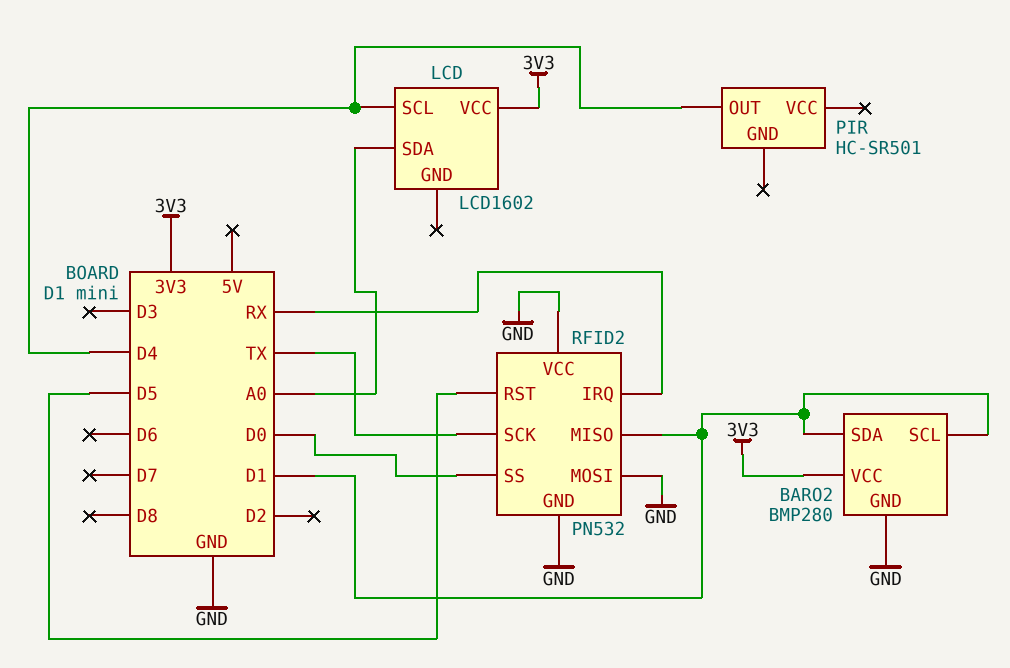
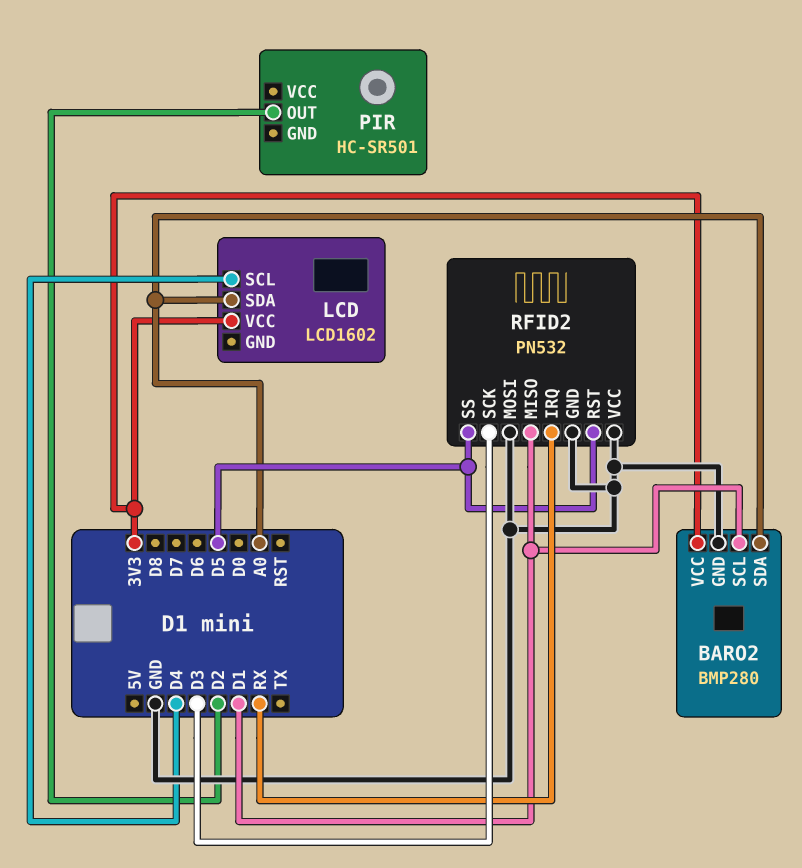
BARO2 pin SDA: D1 -> A0
PIR pin OUT: D4 -> D2
RFID2 pin SCK: TX -> D3
RFID2 pin SS: D0 -> D5

